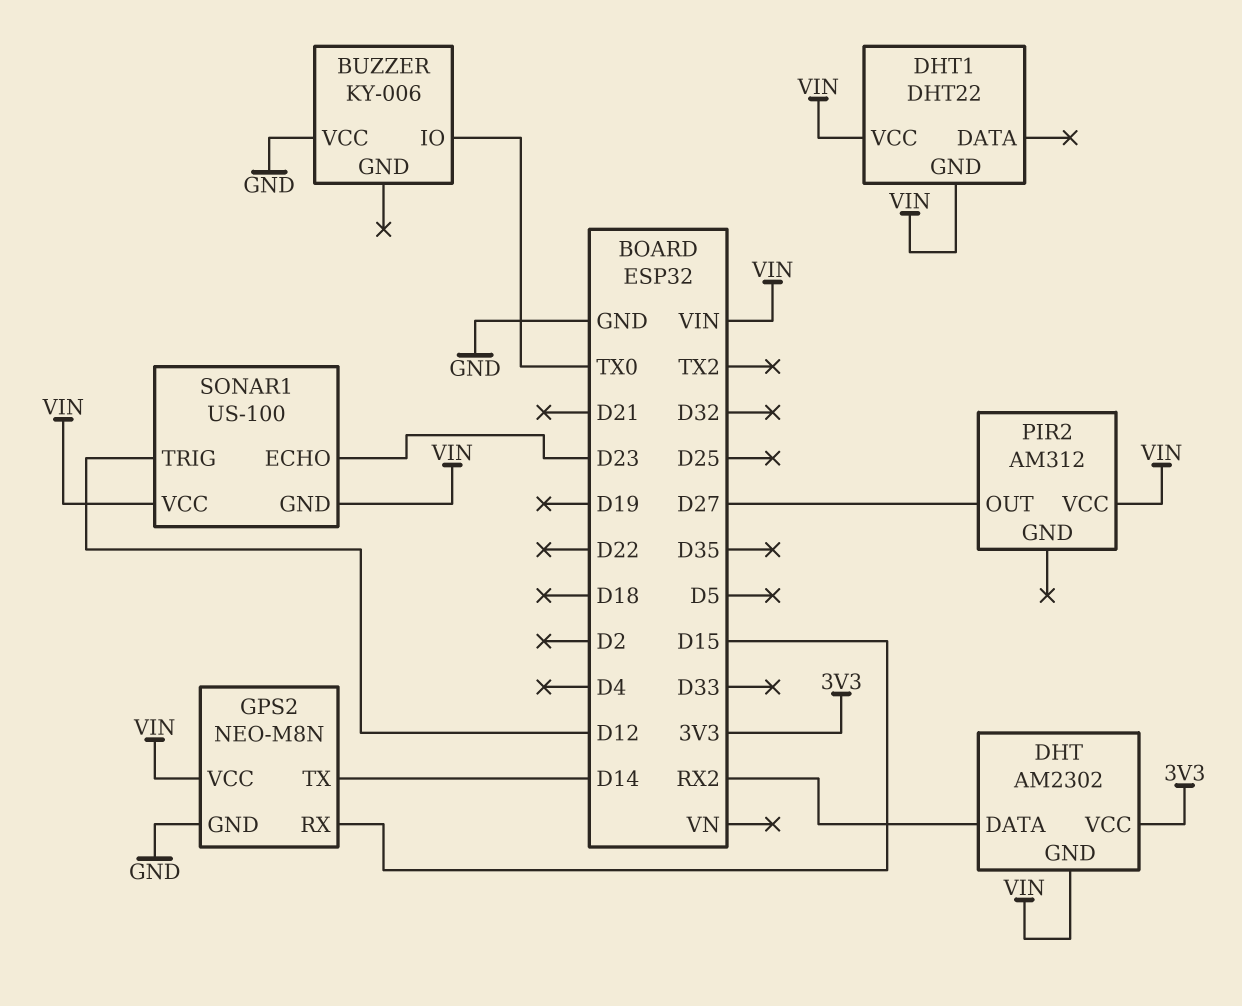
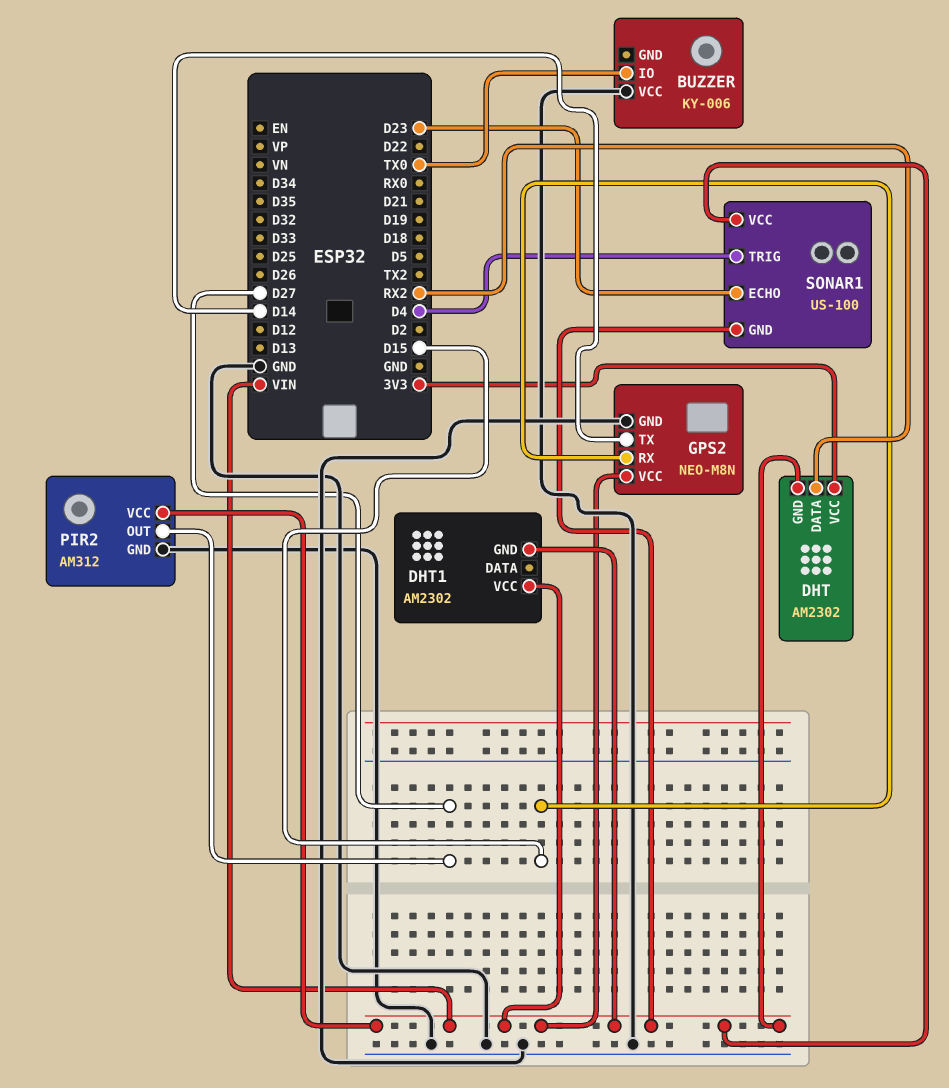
DHT1: DHT22 -> AM2302
PIR2 pin GND: none -> GND
SONAR1 pin TRIG: D12 -> D4

